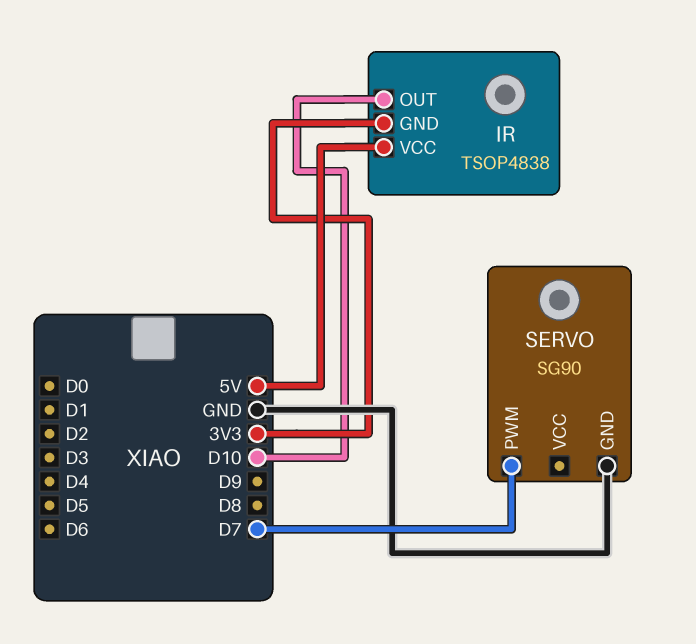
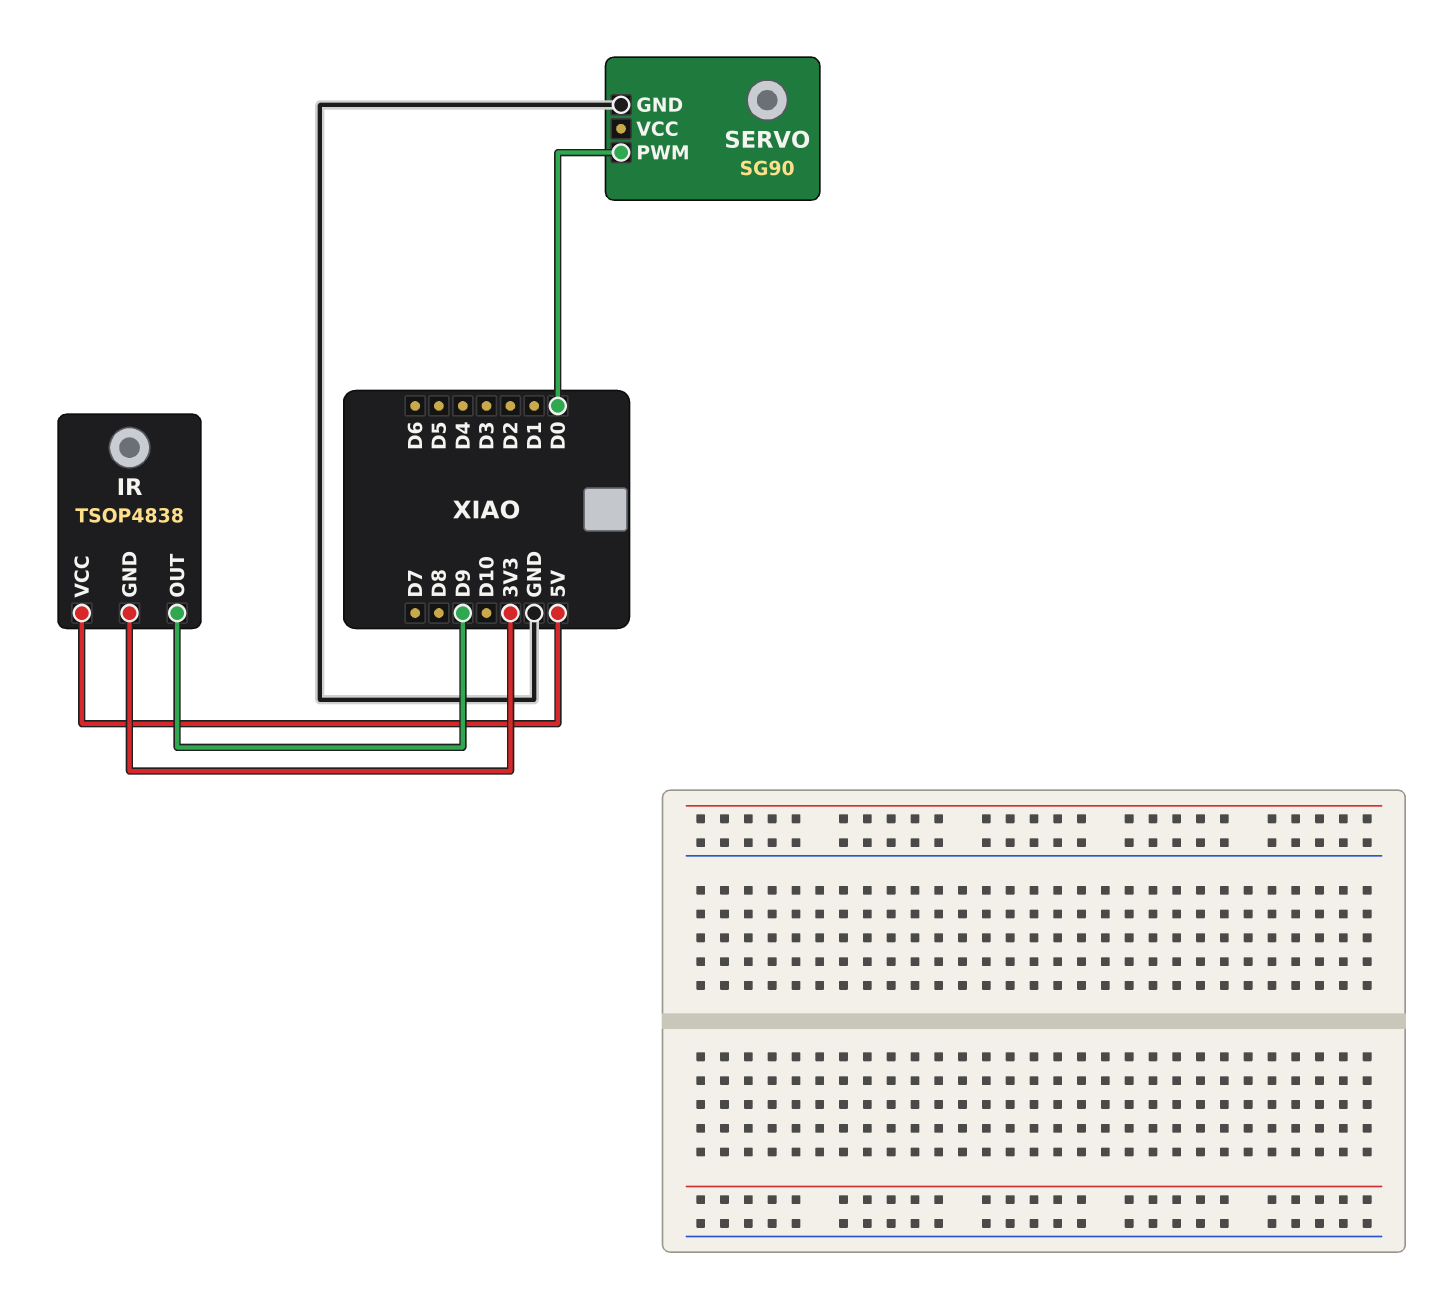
IR pin OUT: D10 -> D9
SERVO pin PWM: D7 -> D0

